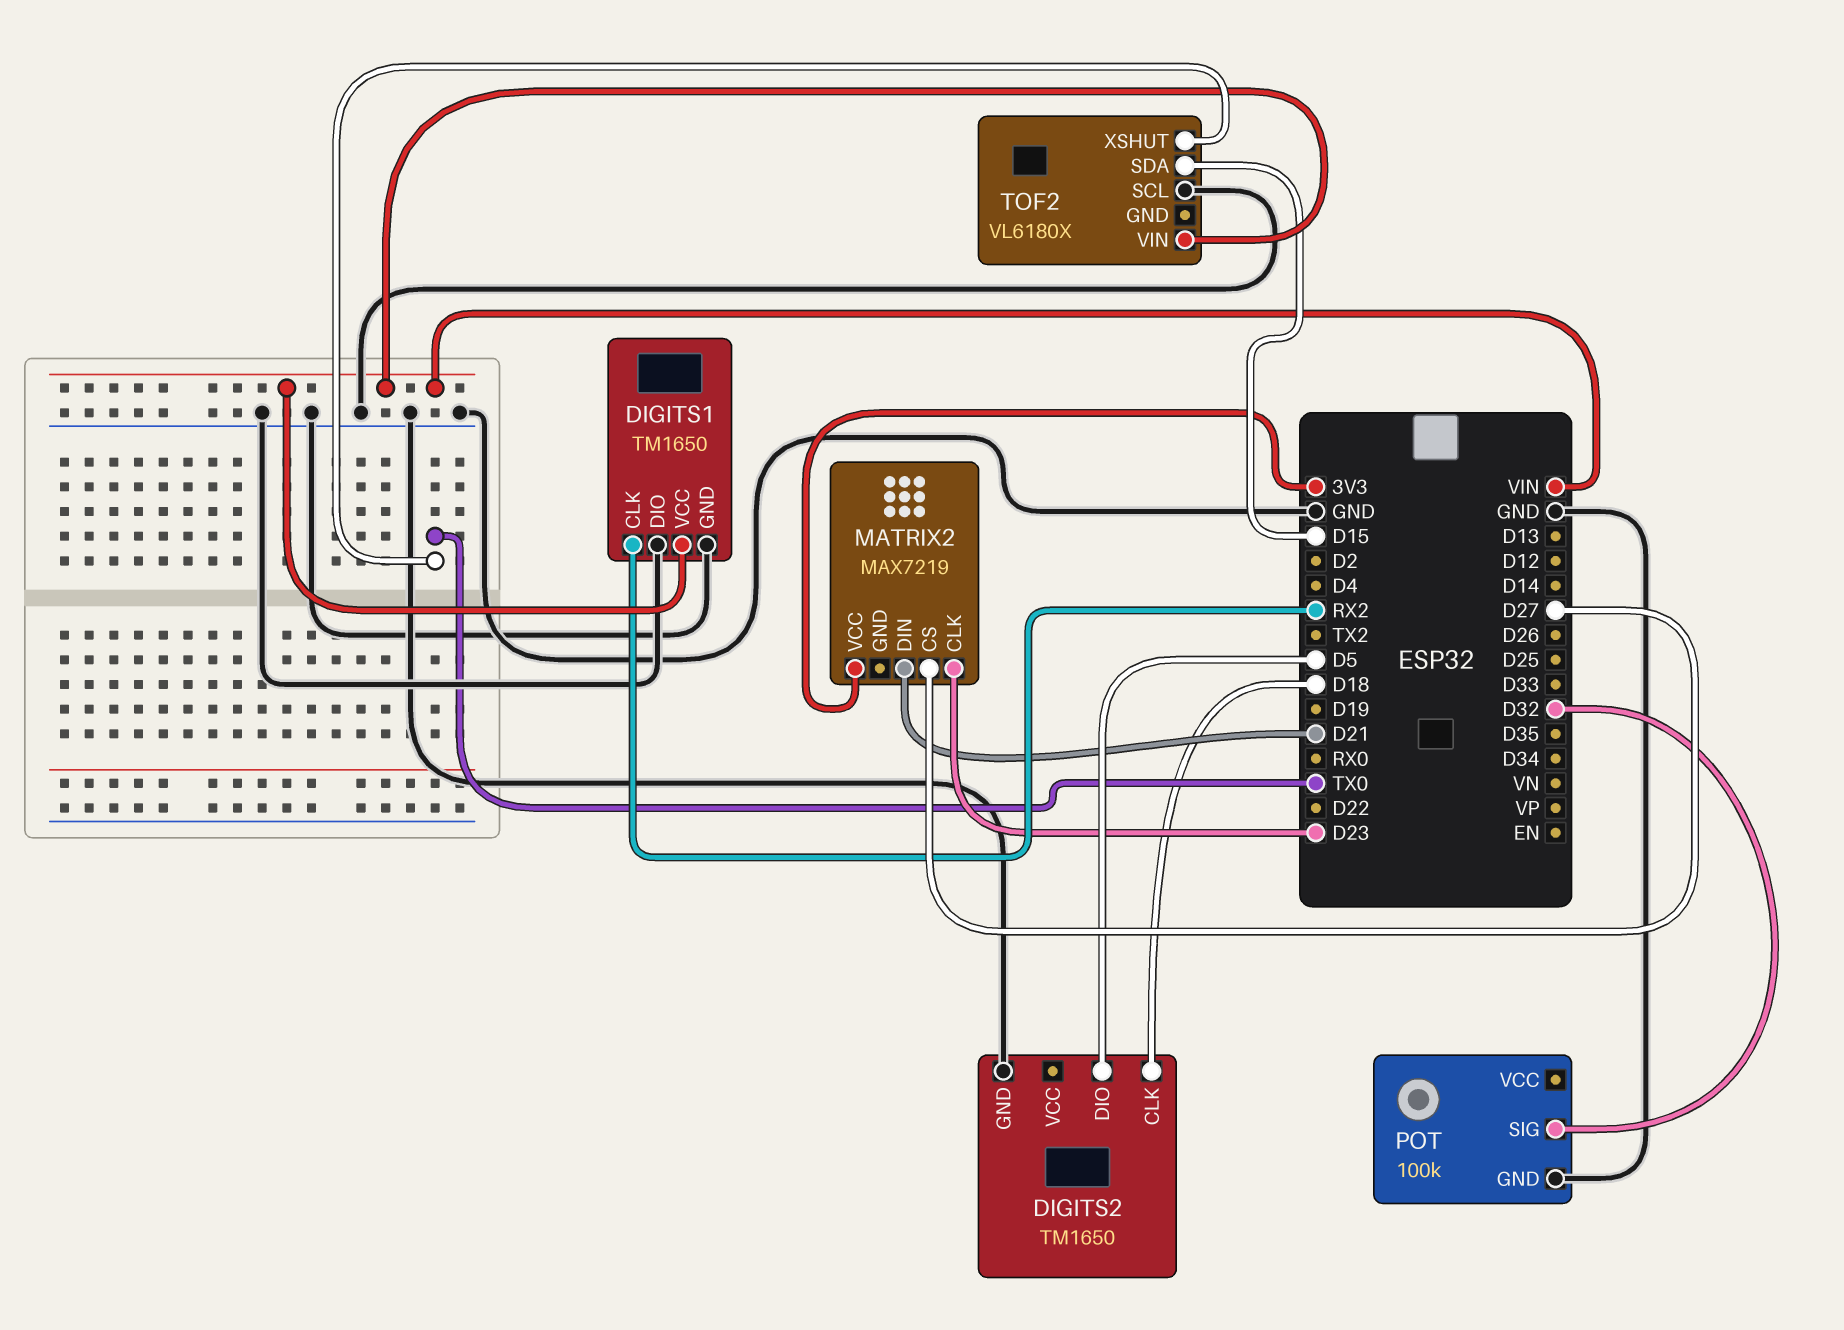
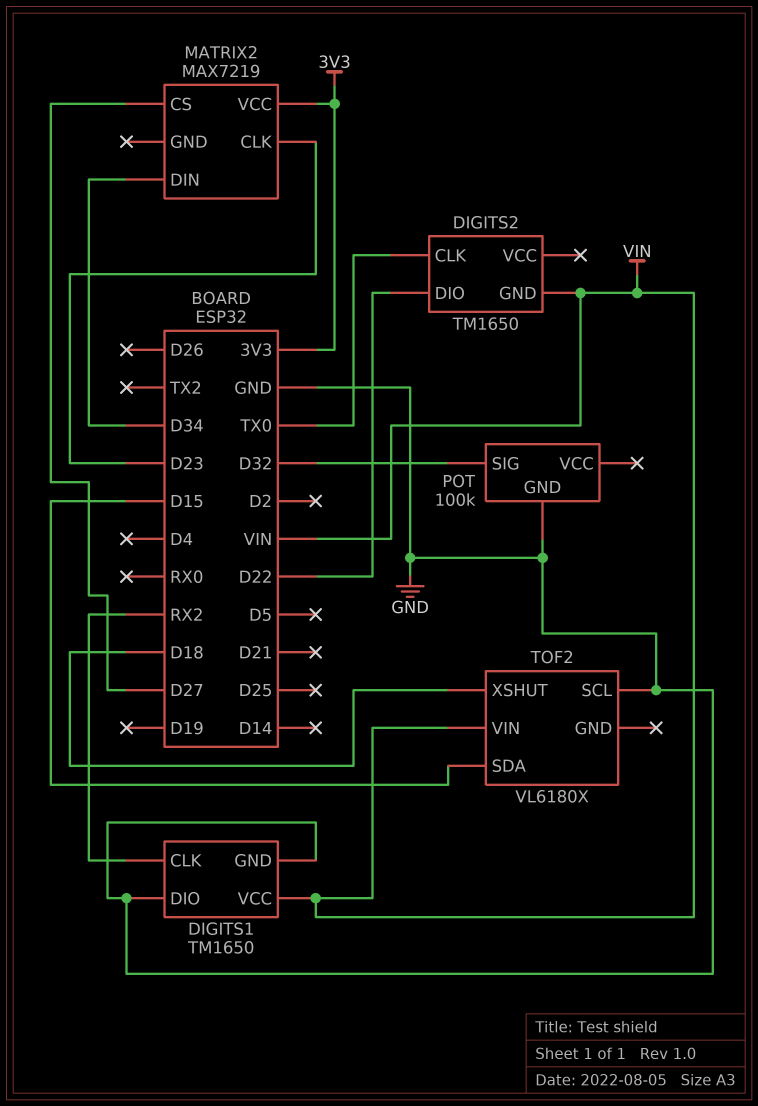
DIGITS2 pin CLK: D18 -> TX0
DIGITS2 pin DIO: D5 -> D22
DIGITS2 pin GND: GND -> VIN
MATRIX2 pin DIN: D21 -> D34
TOF2 pin XSHUT: TX0 -> D18

